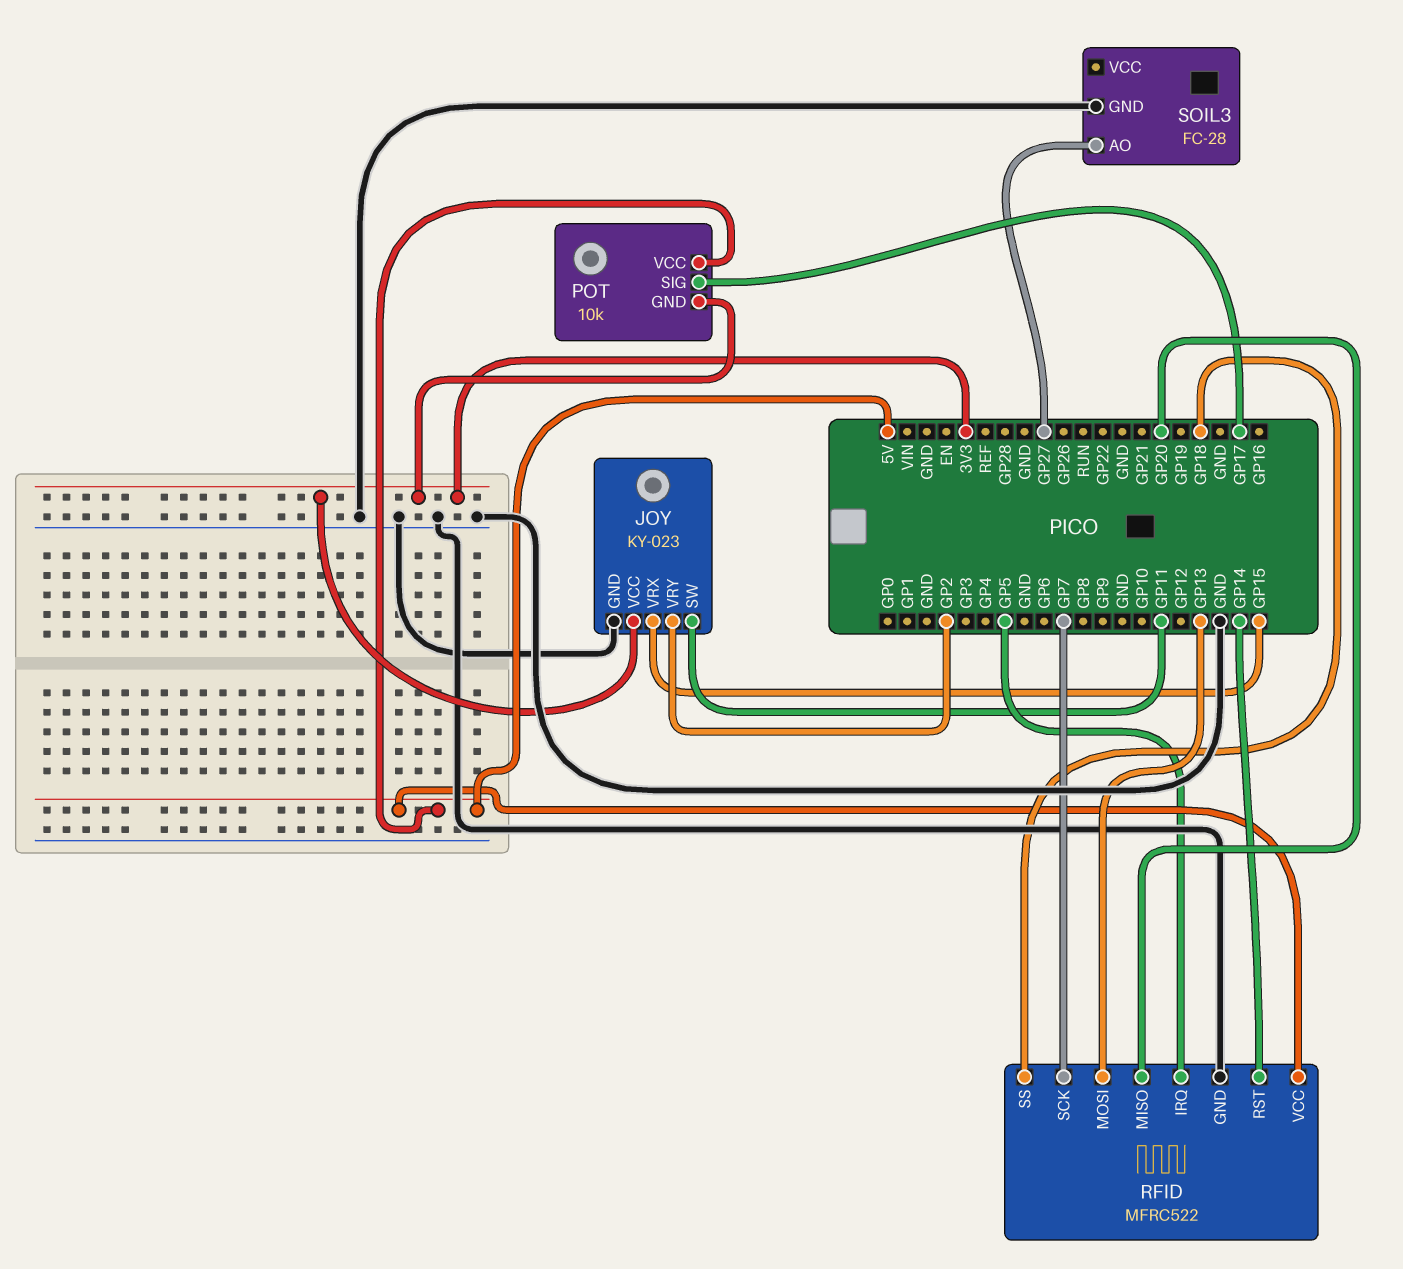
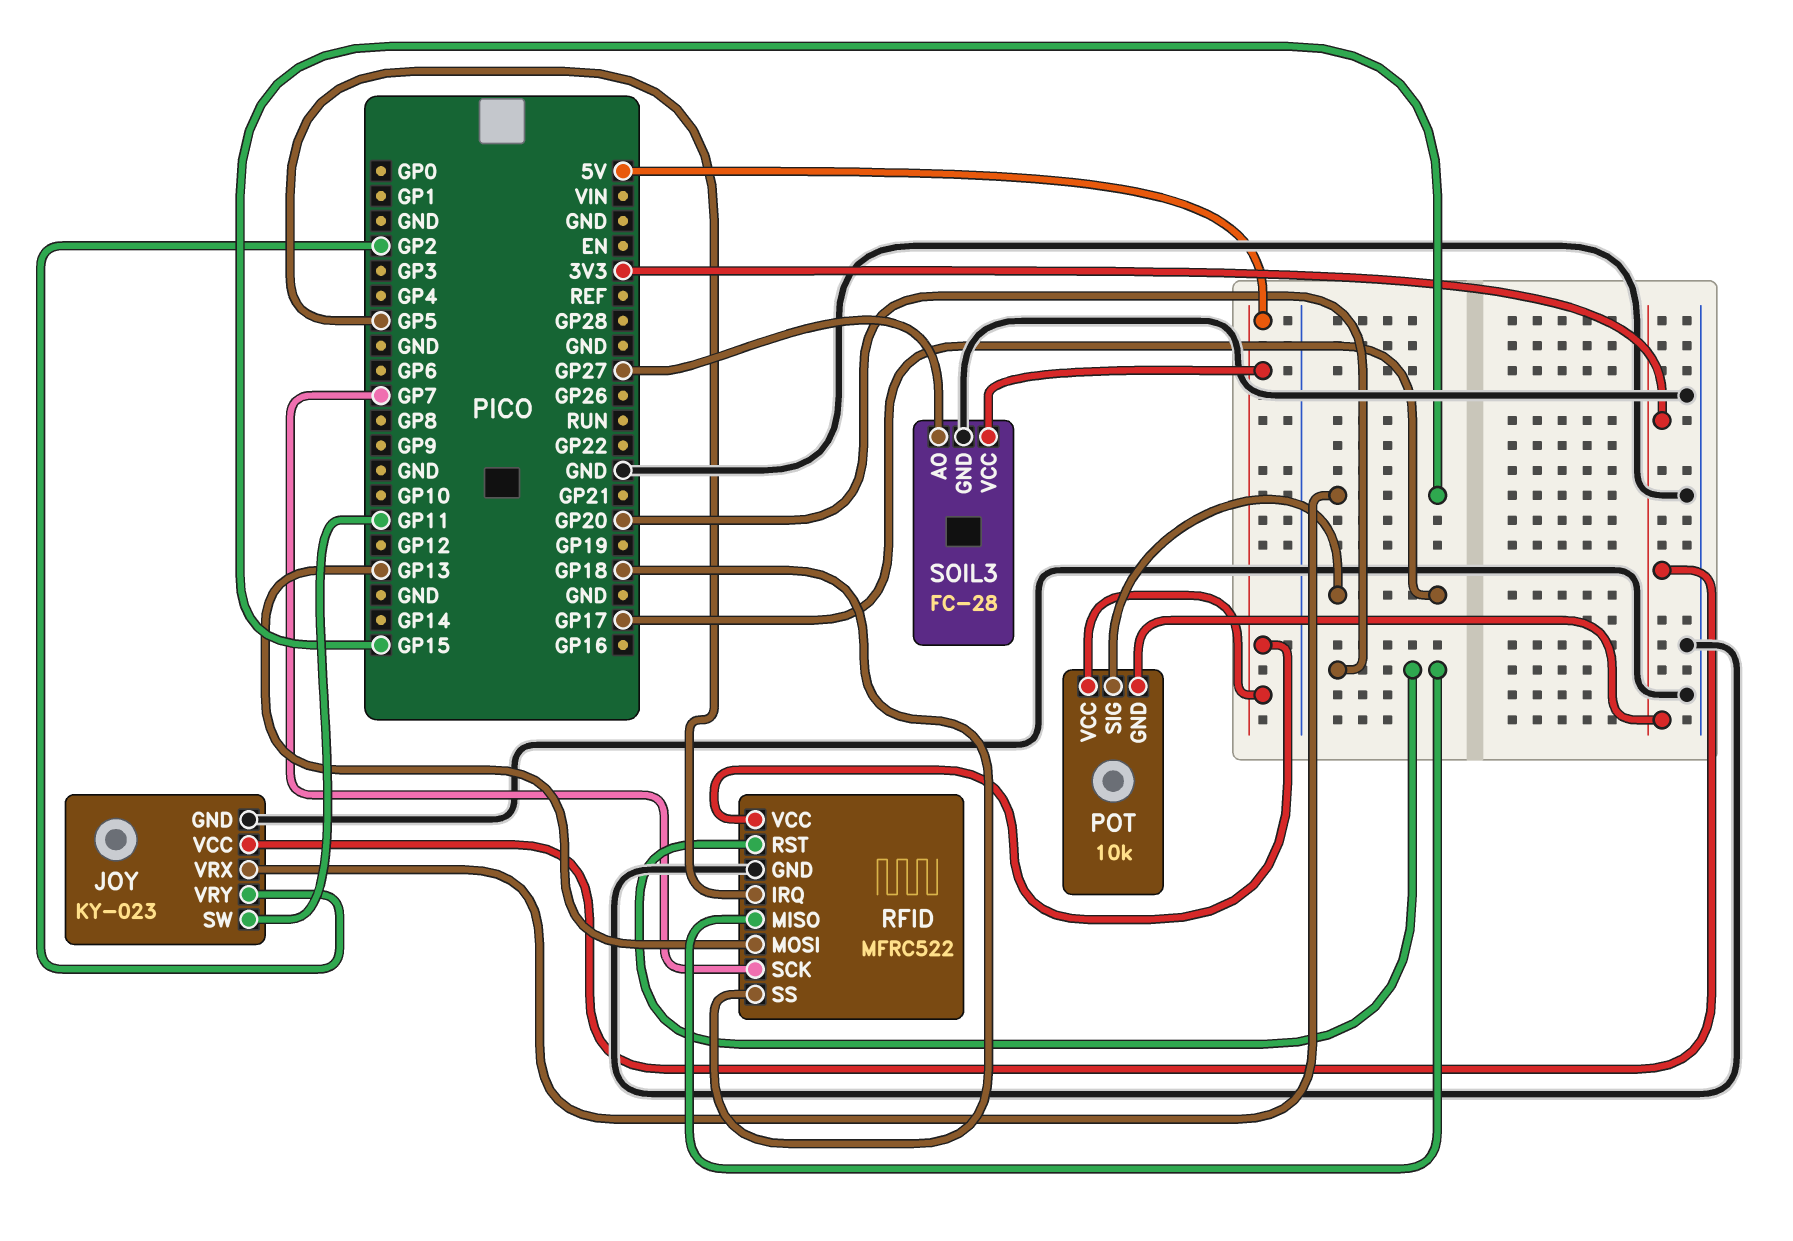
RFID pin RST: GP14 -> GP20
SOIL3 pin VCC: none -> 5V

